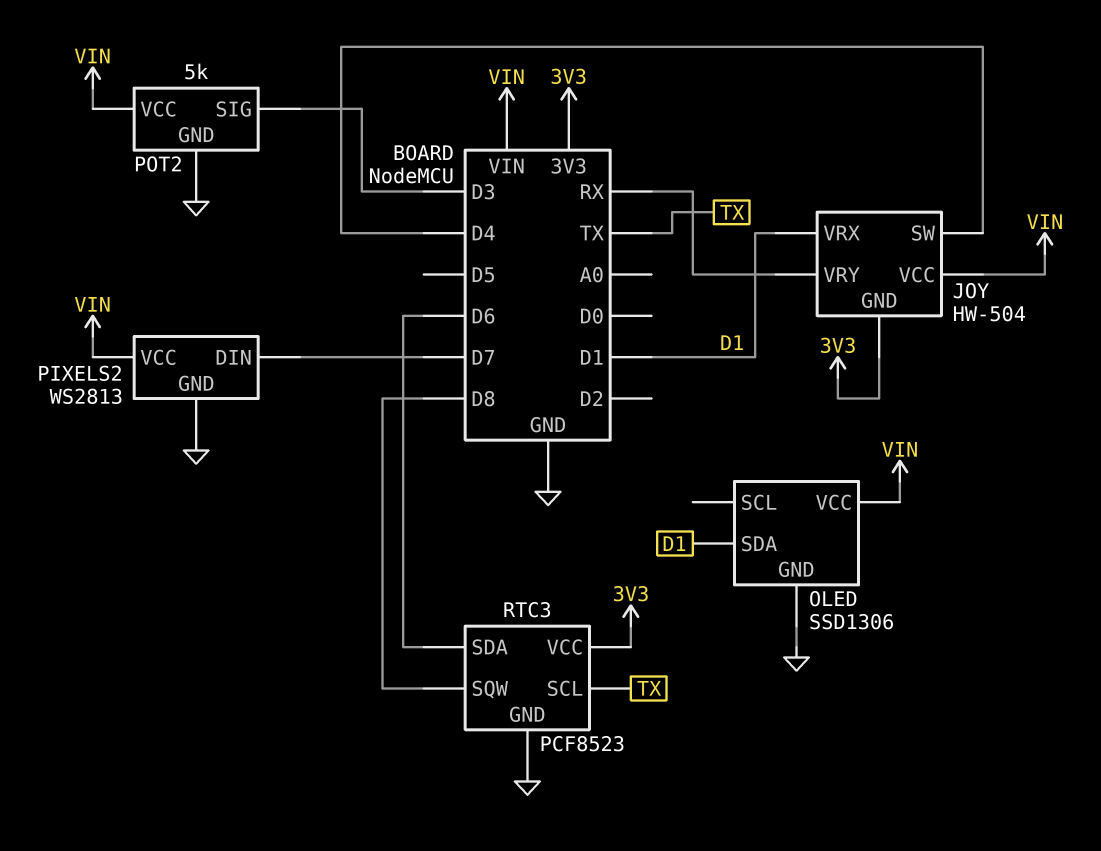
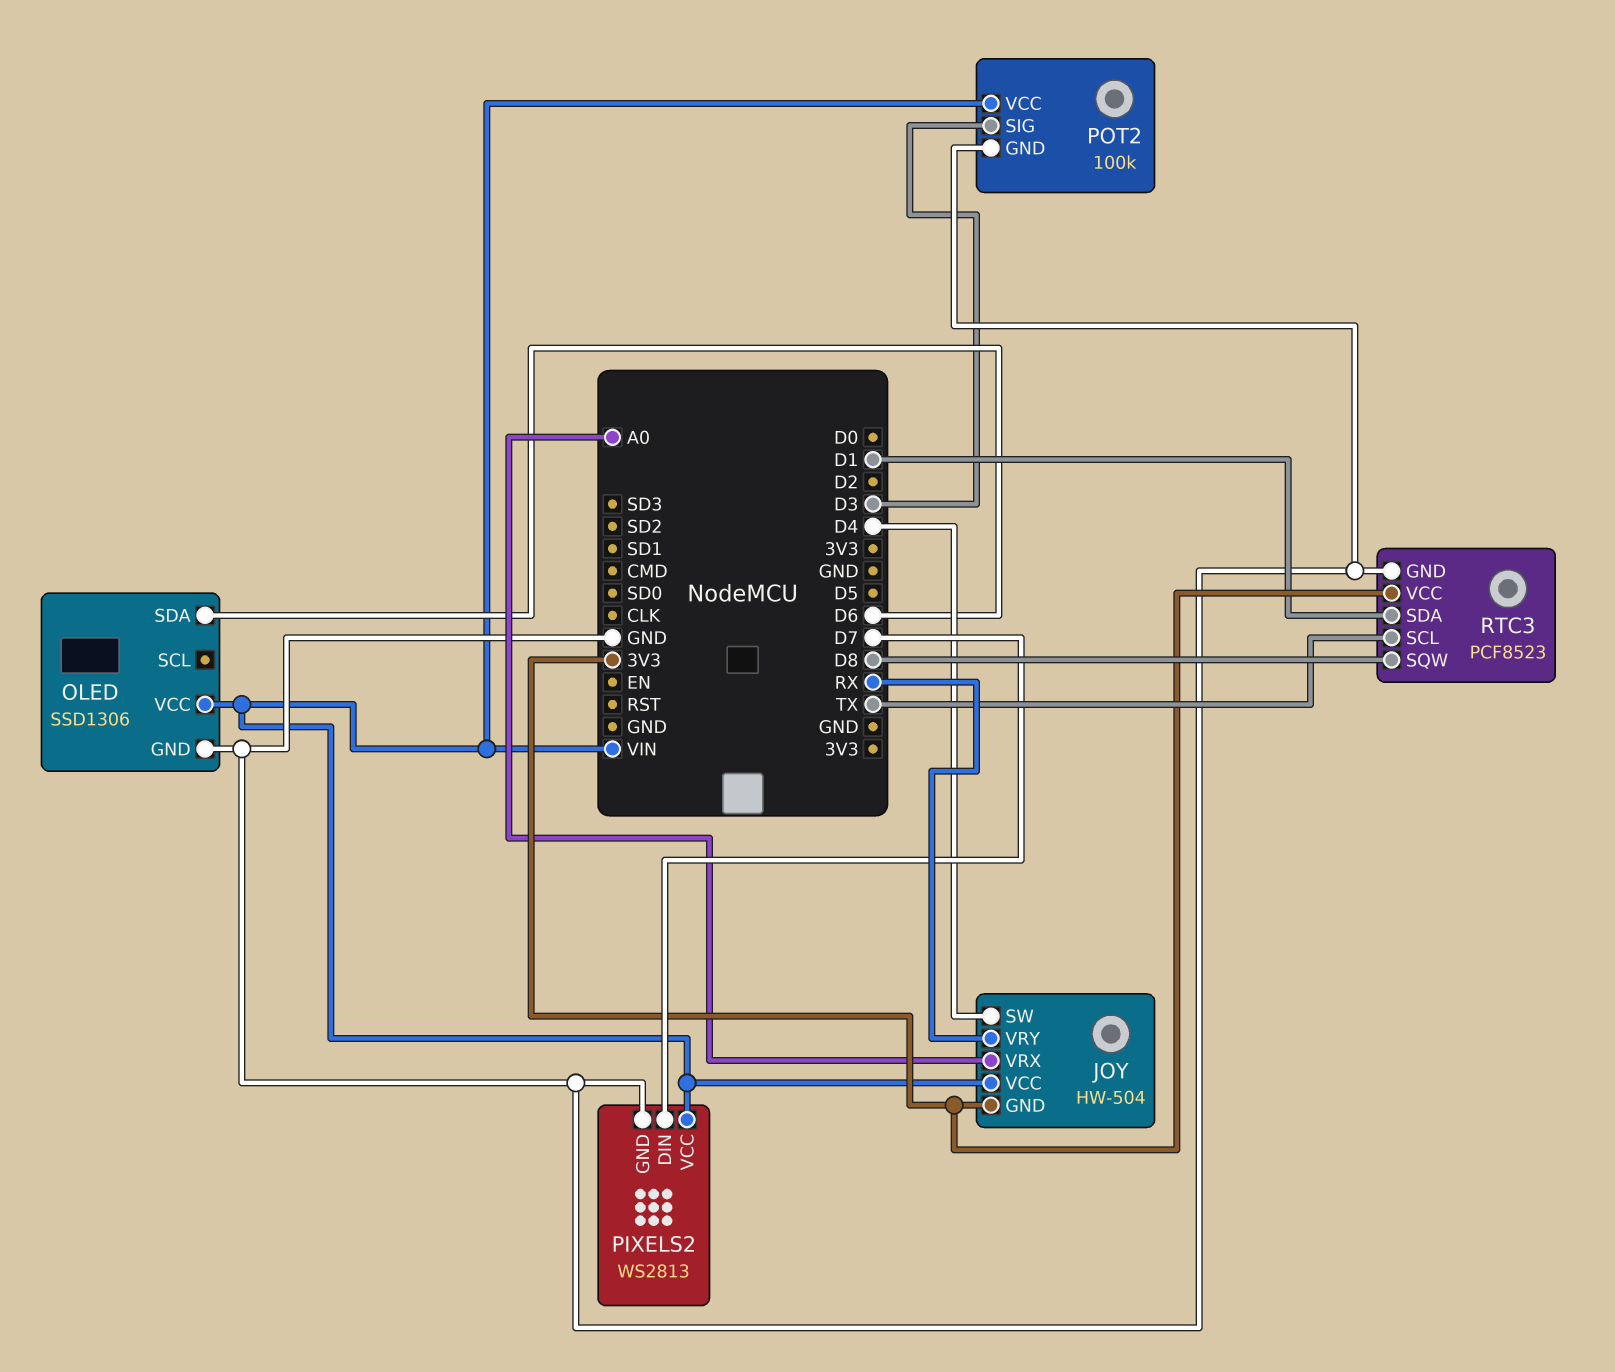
JOY pin VRX: D1 -> A0
OLED pin SDA: D1 -> D6
POT2: 5k -> 100k
RTC3 pin SDA: D6 -> D1

